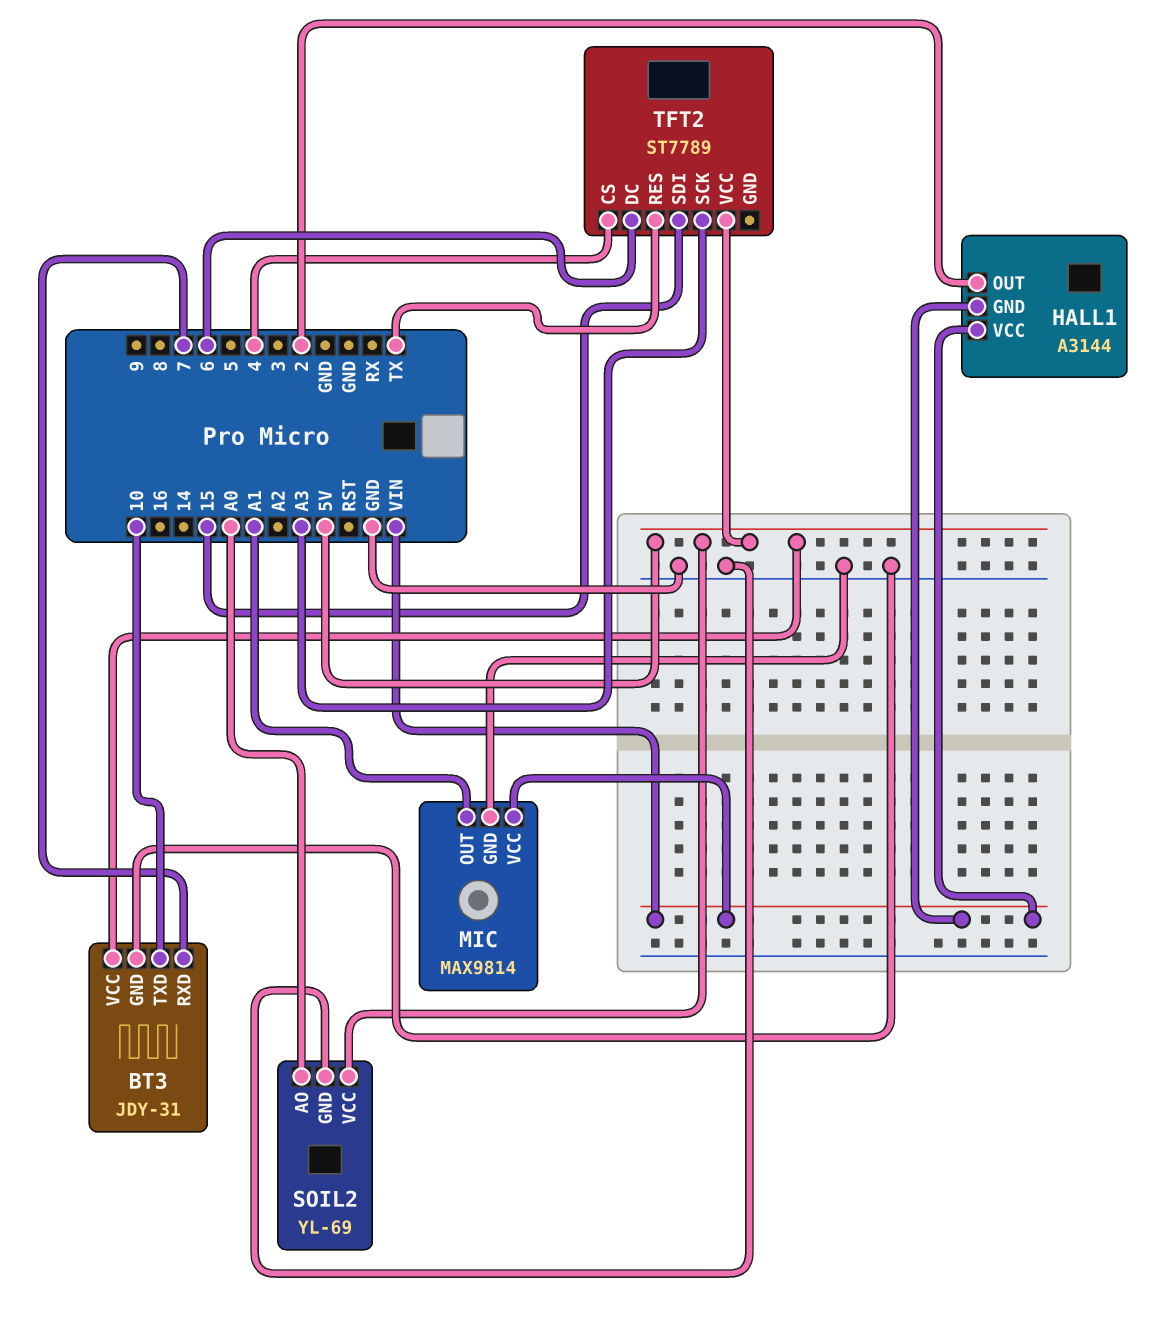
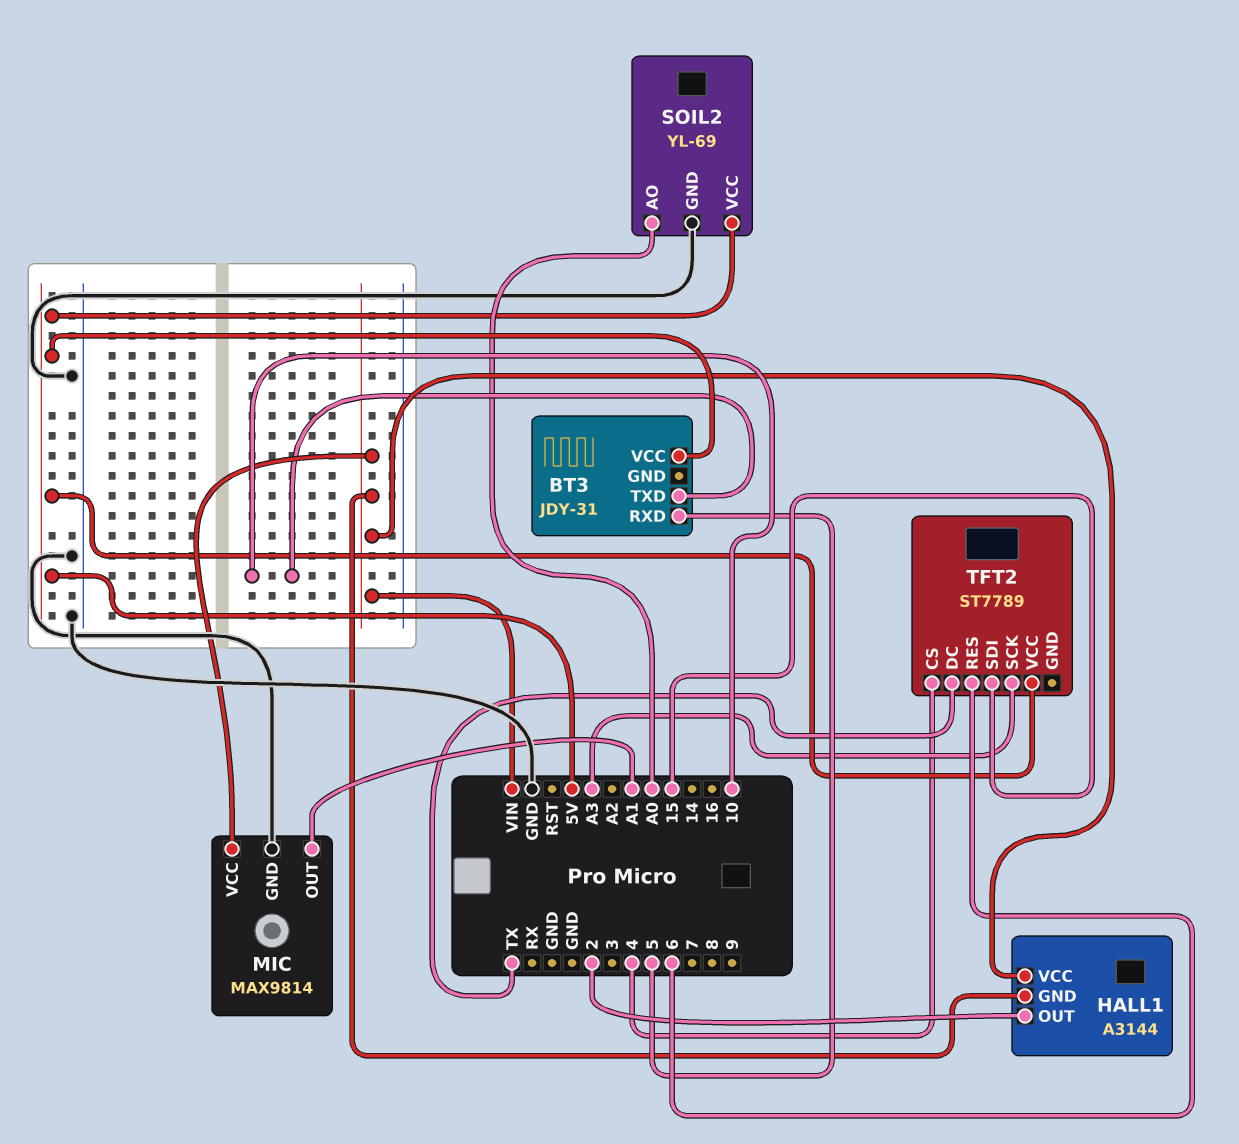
BT3 pin GND: GND -> none
BT3 pin RXD: 7 -> 5
TFT2 pin DC: 6 -> TX
TFT2 pin RES: TX -> 6

